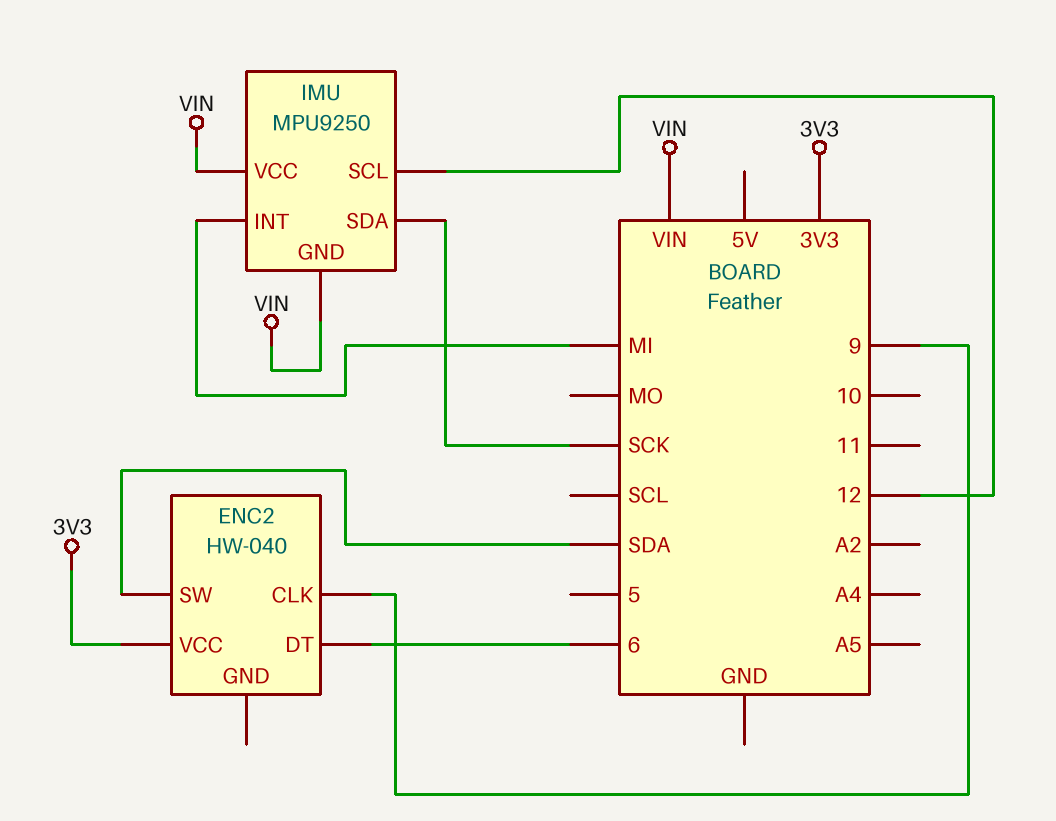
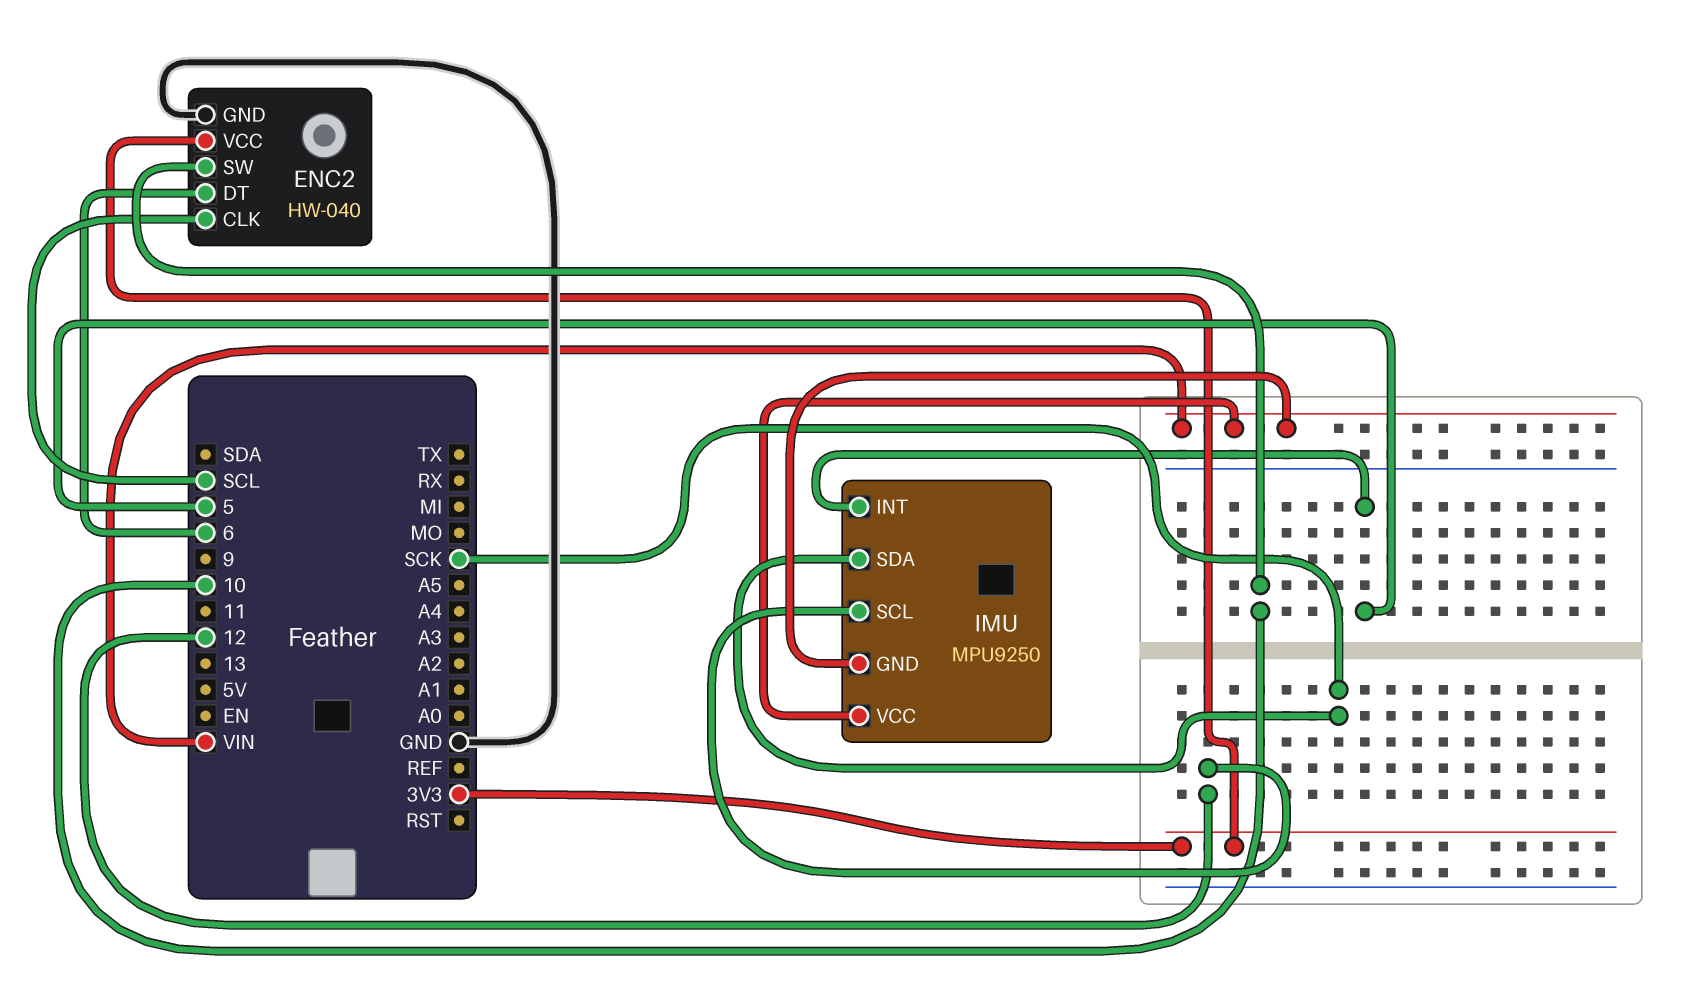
ENC2 pin CLK: 9 -> SCL
ENC2 pin GND: none -> GND
ENC2 pin SW: SDA -> 10
IMU pin INT: MI -> 5

